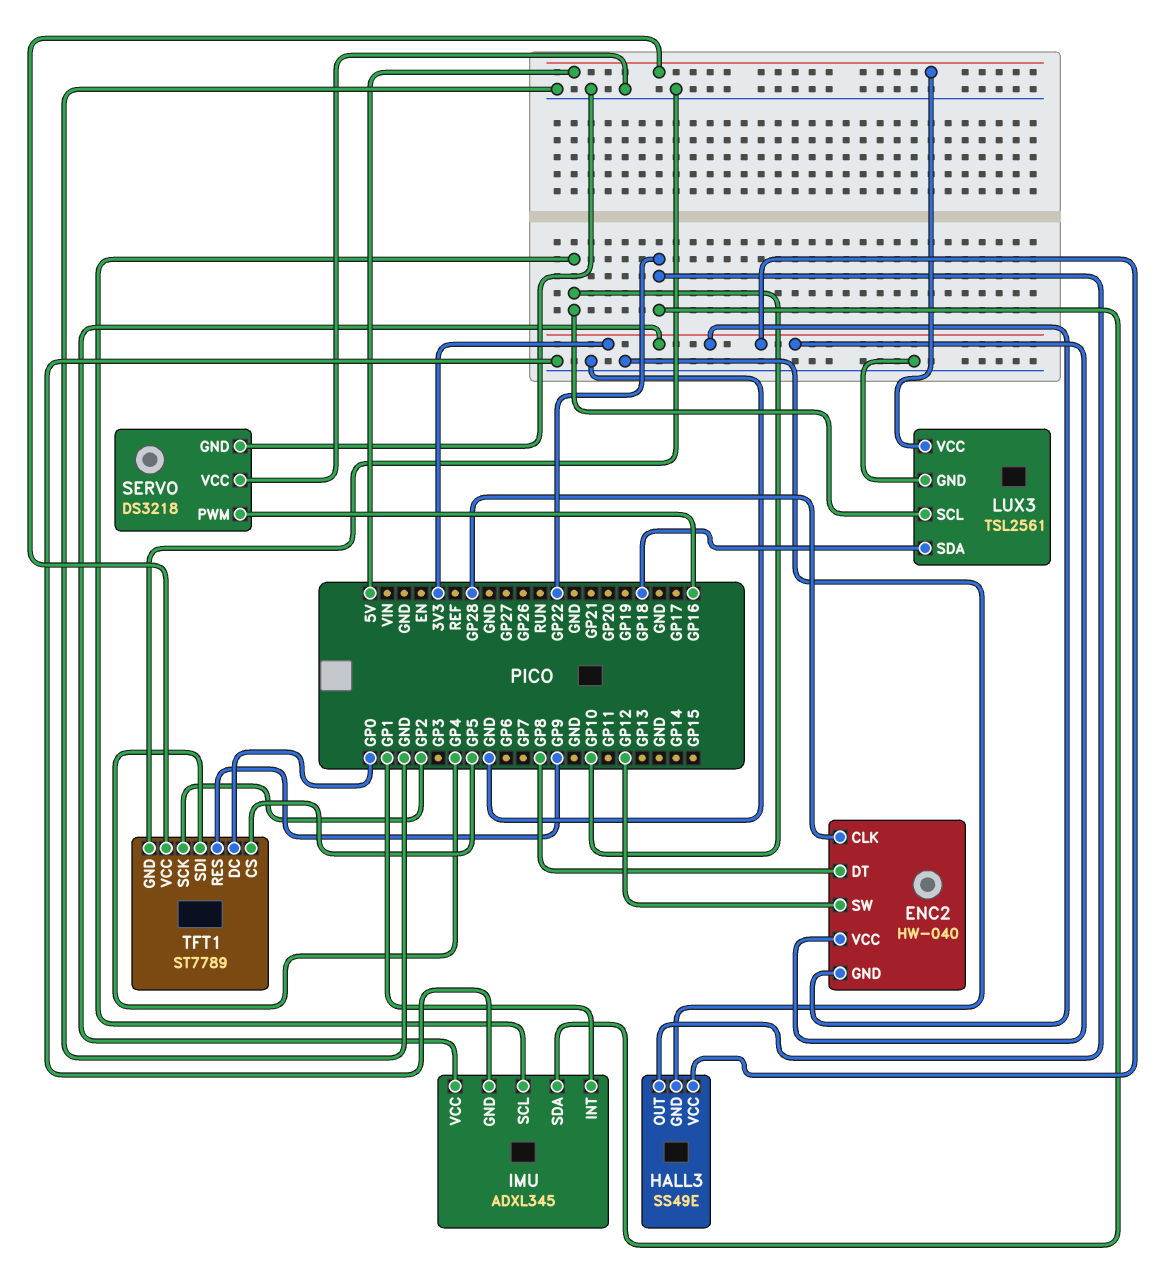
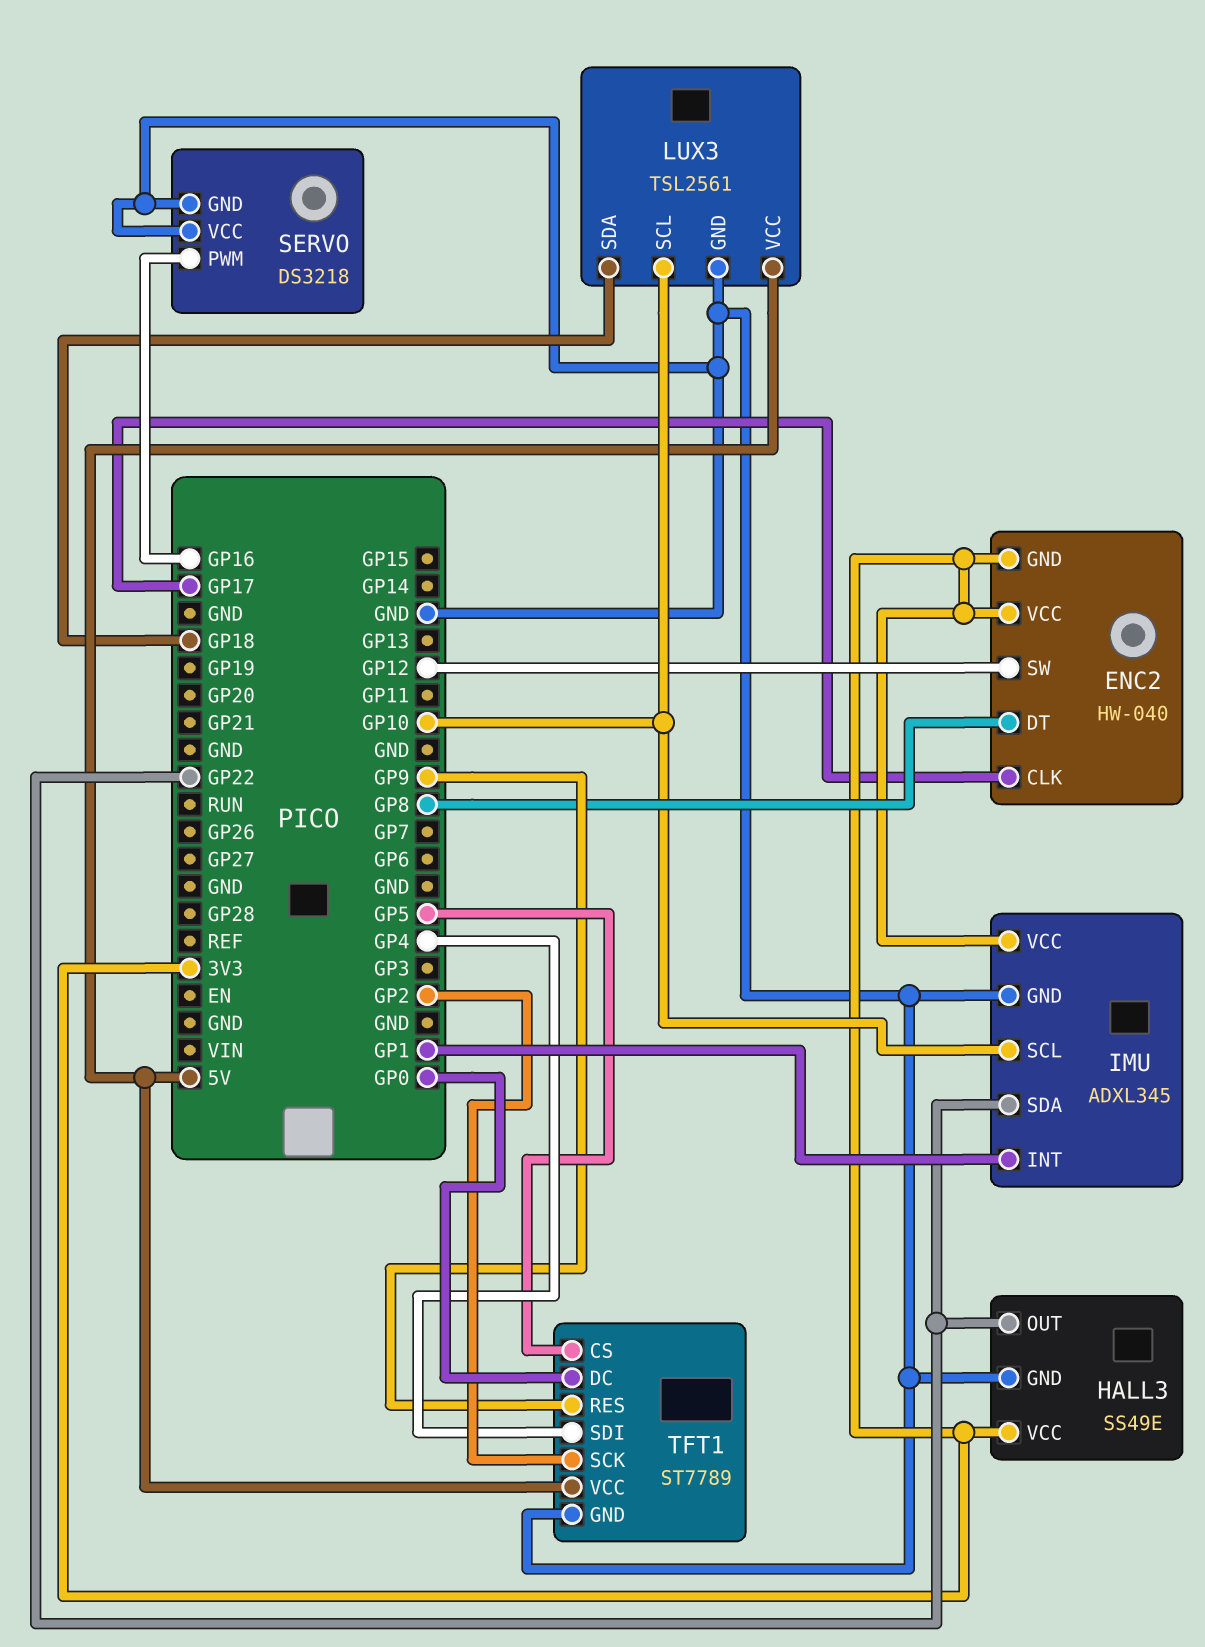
ENC2 pin CLK: GP28 -> GP17

